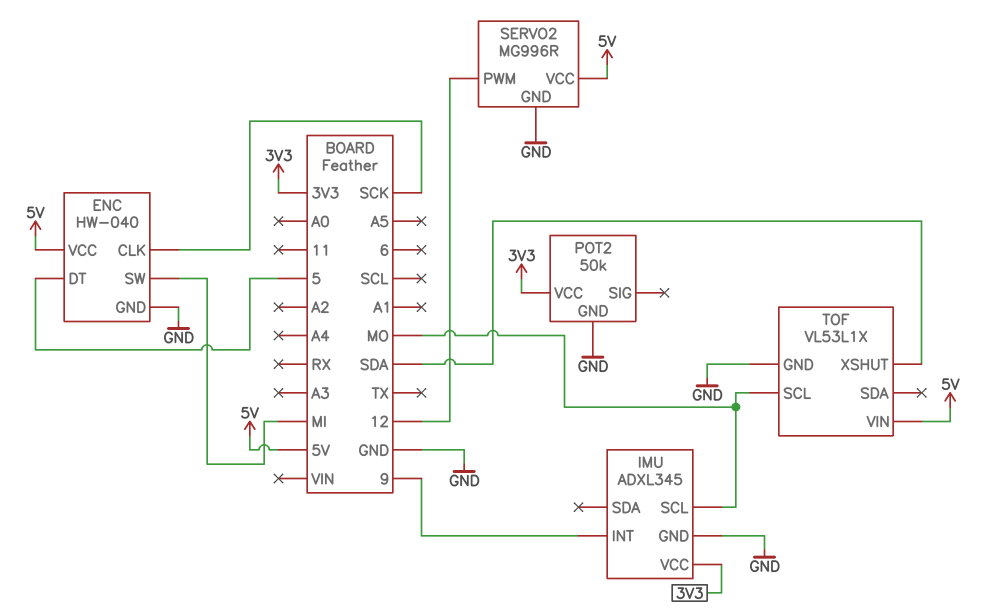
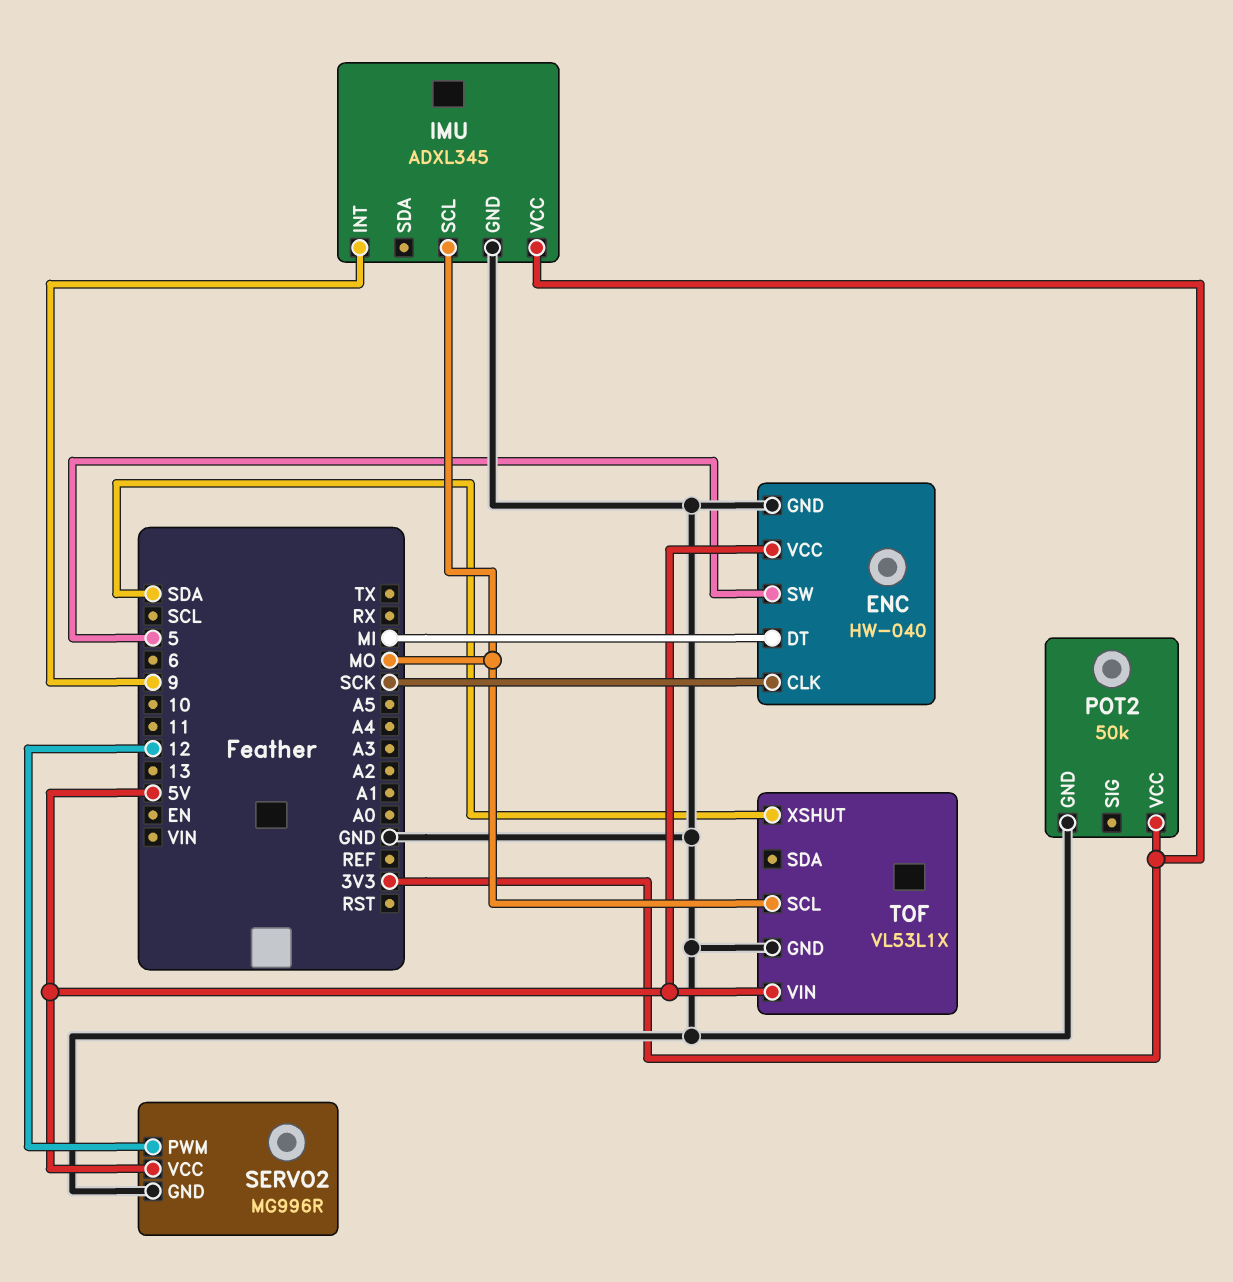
ENC pin DT: 5 -> MI
ENC pin SW: MI -> 5

